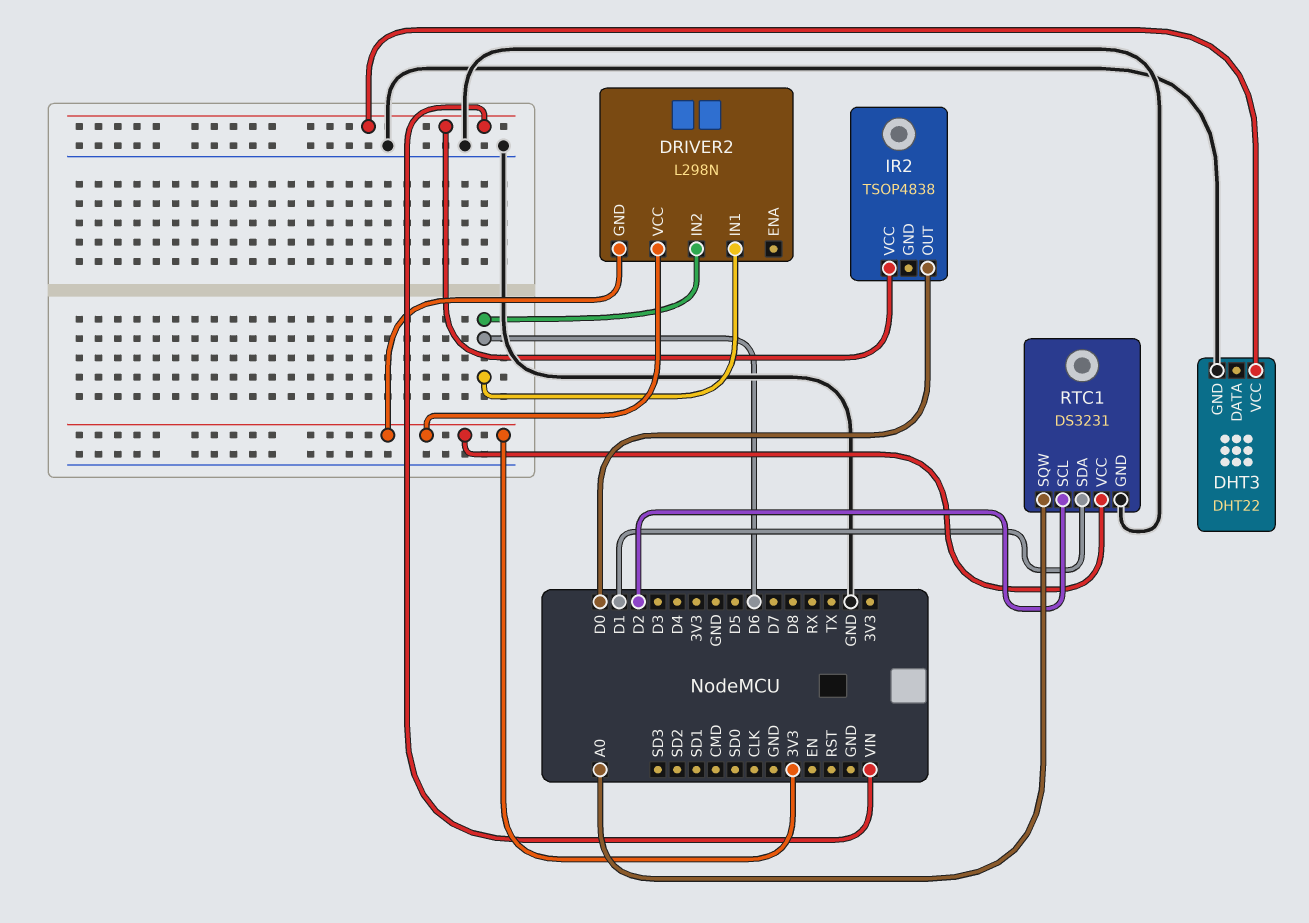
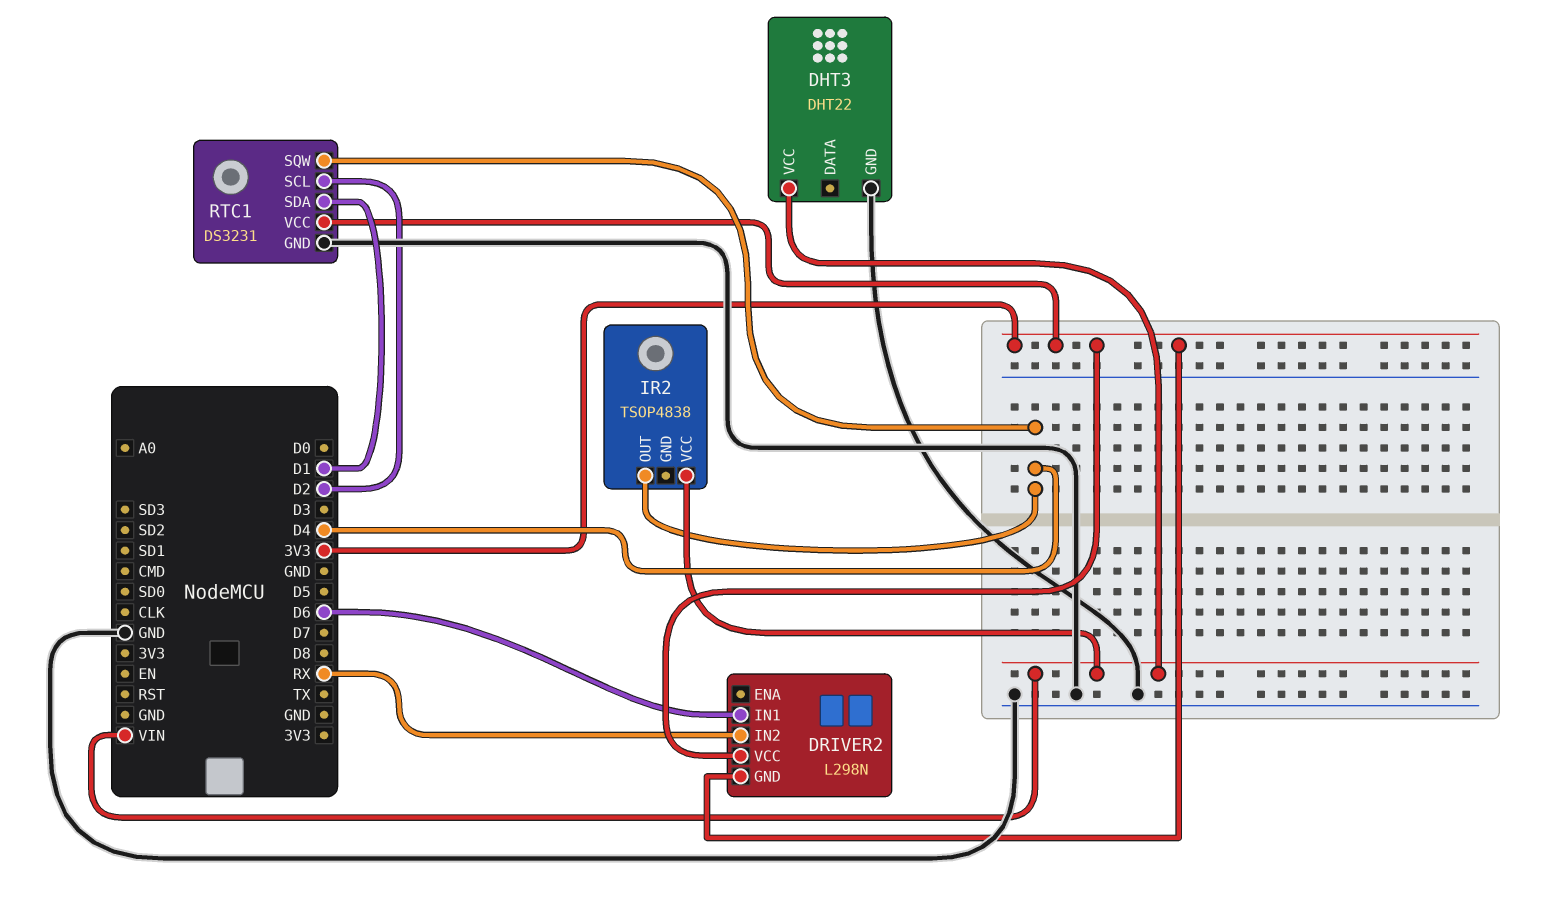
DRIVER2 pin IN2: D6 -> RX
IR2 pin OUT: D0 -> D4
RTC1 pin SQW: A0 -> D4

